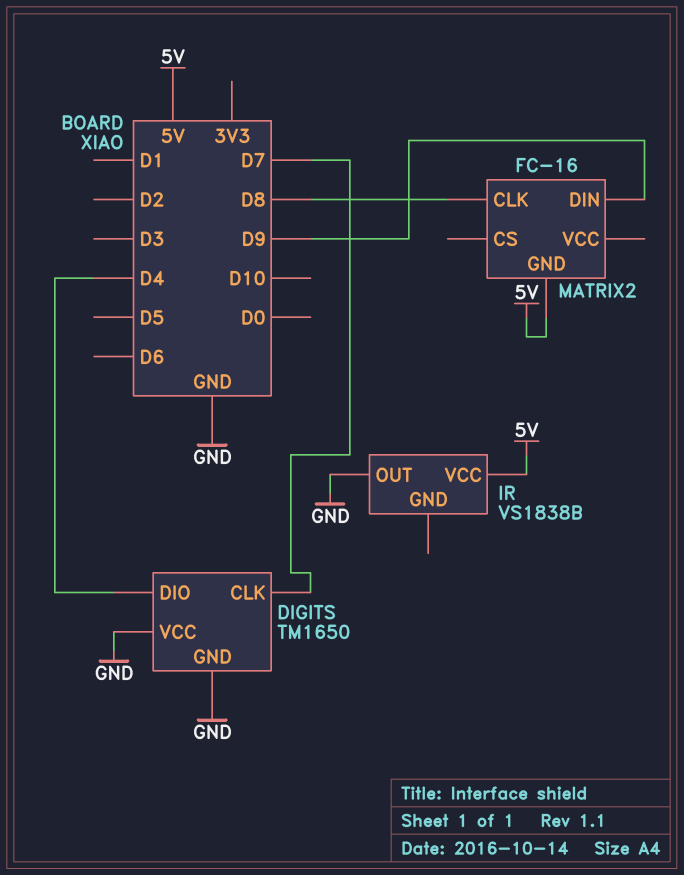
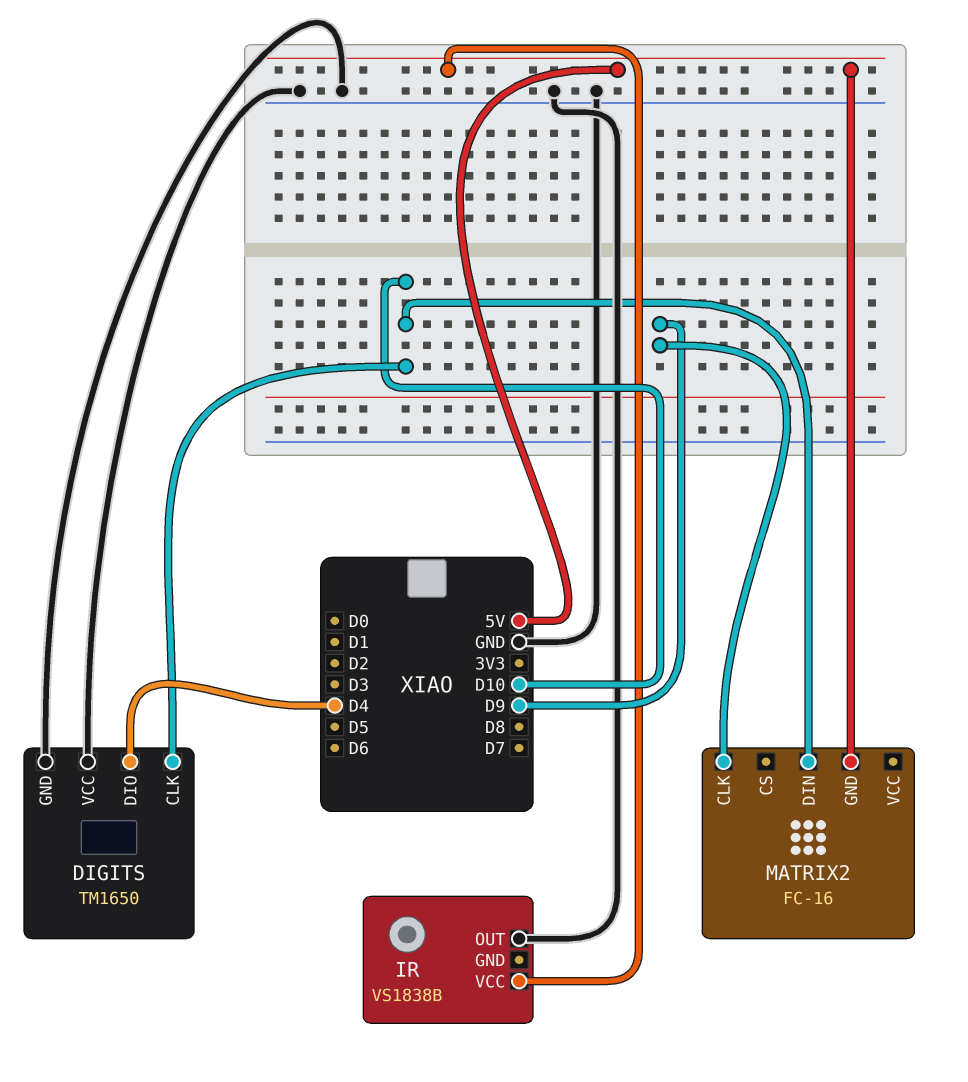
DIGITS pin CLK: D7 -> D10
MATRIX2 pin CLK: D8 -> D9
MATRIX2 pin DIN: D9 -> D10

